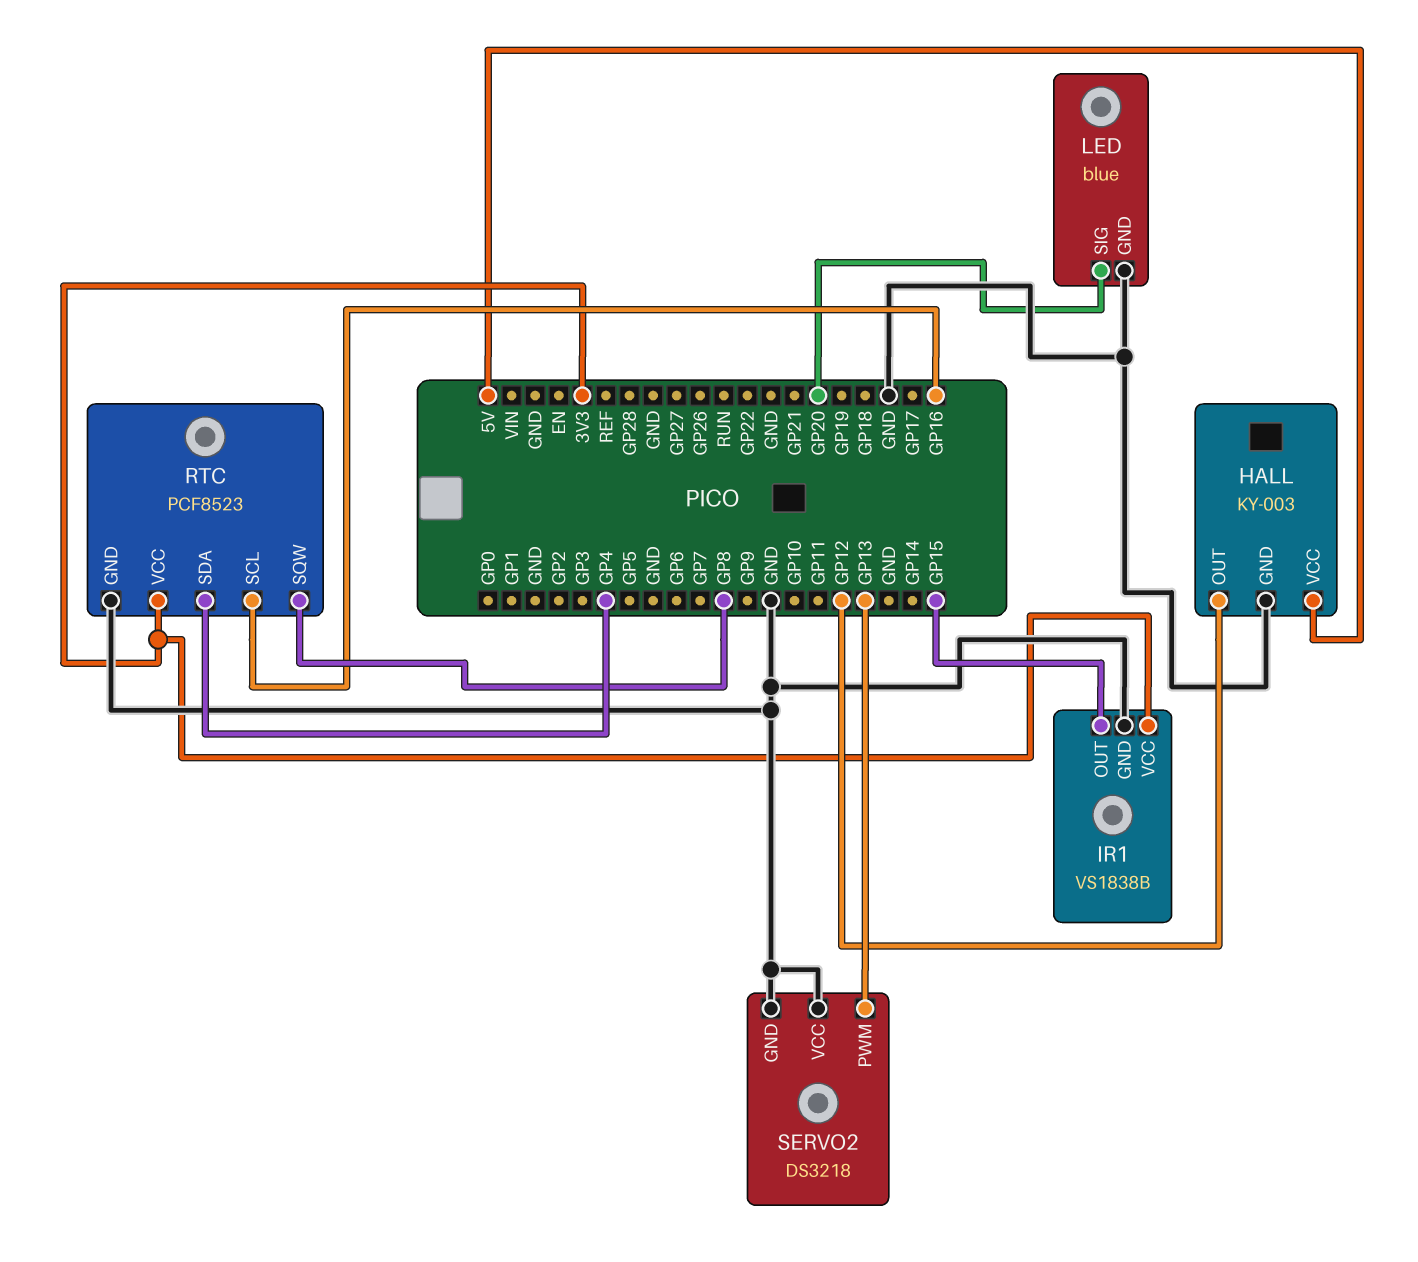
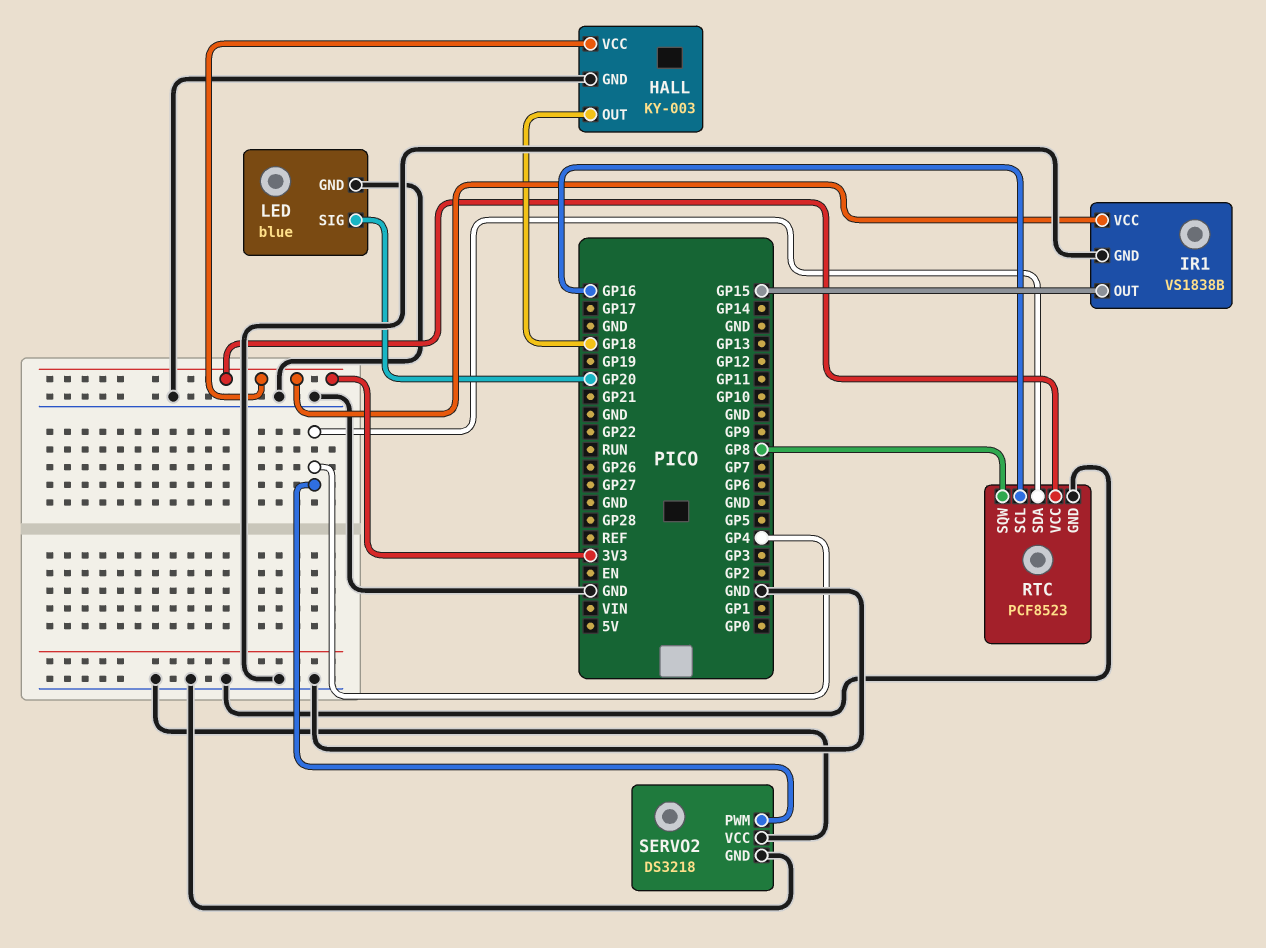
HALL pin OUT: GP12 -> GP18
HALL pin VCC: 5V -> 3V3
SERVO2 pin PWM: GP13 -> GP4

